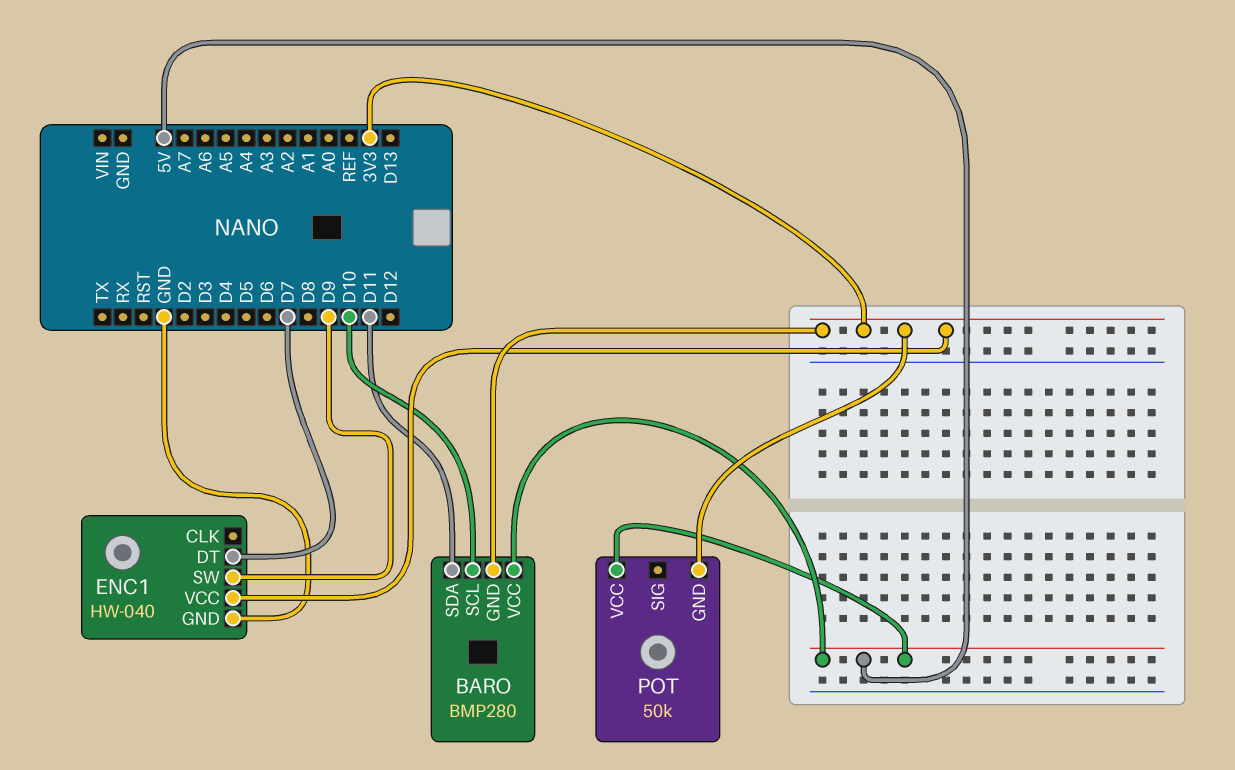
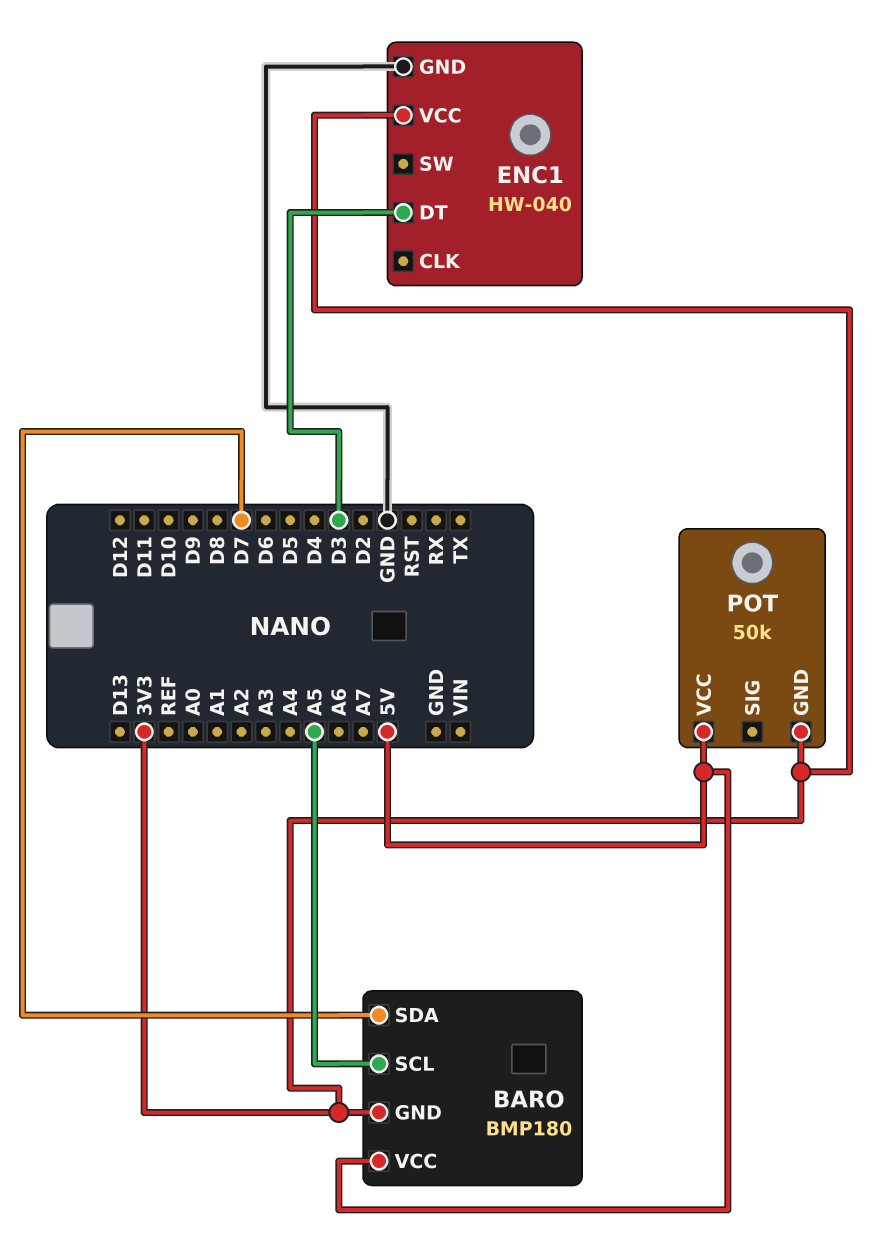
BARO: BMP280 -> BMP180
BARO pin SCL: D10 -> A5
BARO pin SDA: D11 -> D7
ENC1 pin DT: D7 -> D3
ENC1 pin SW: D9 -> none

